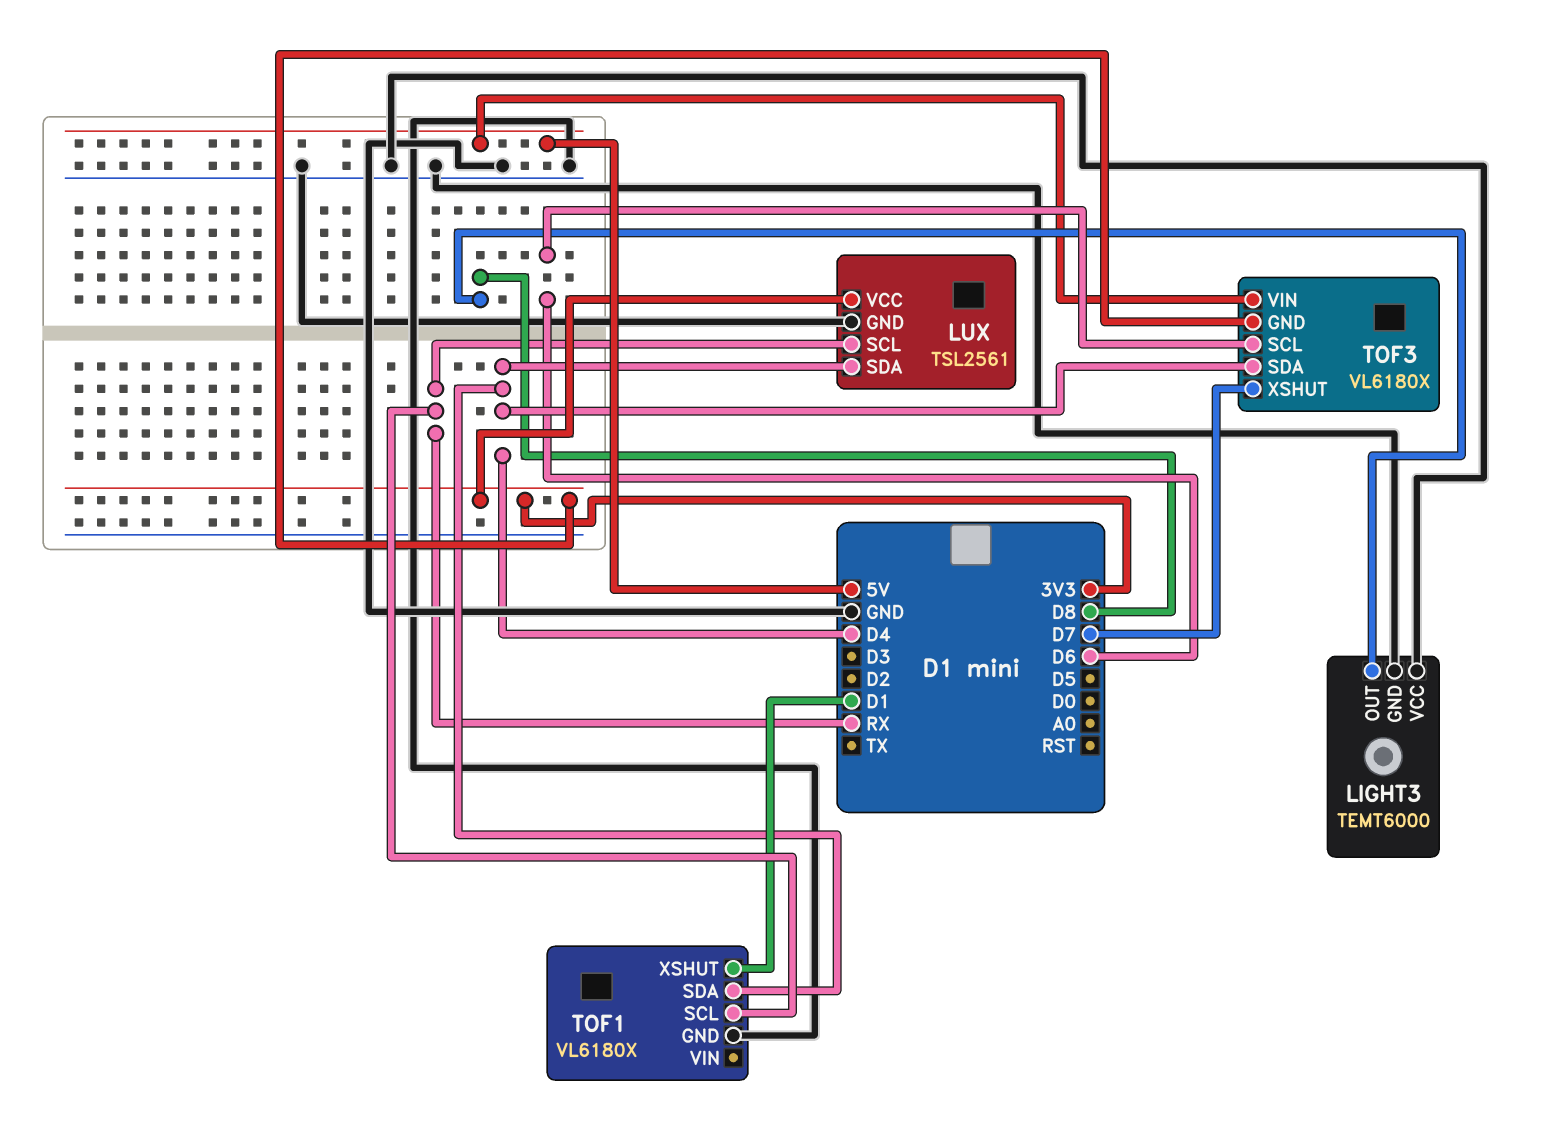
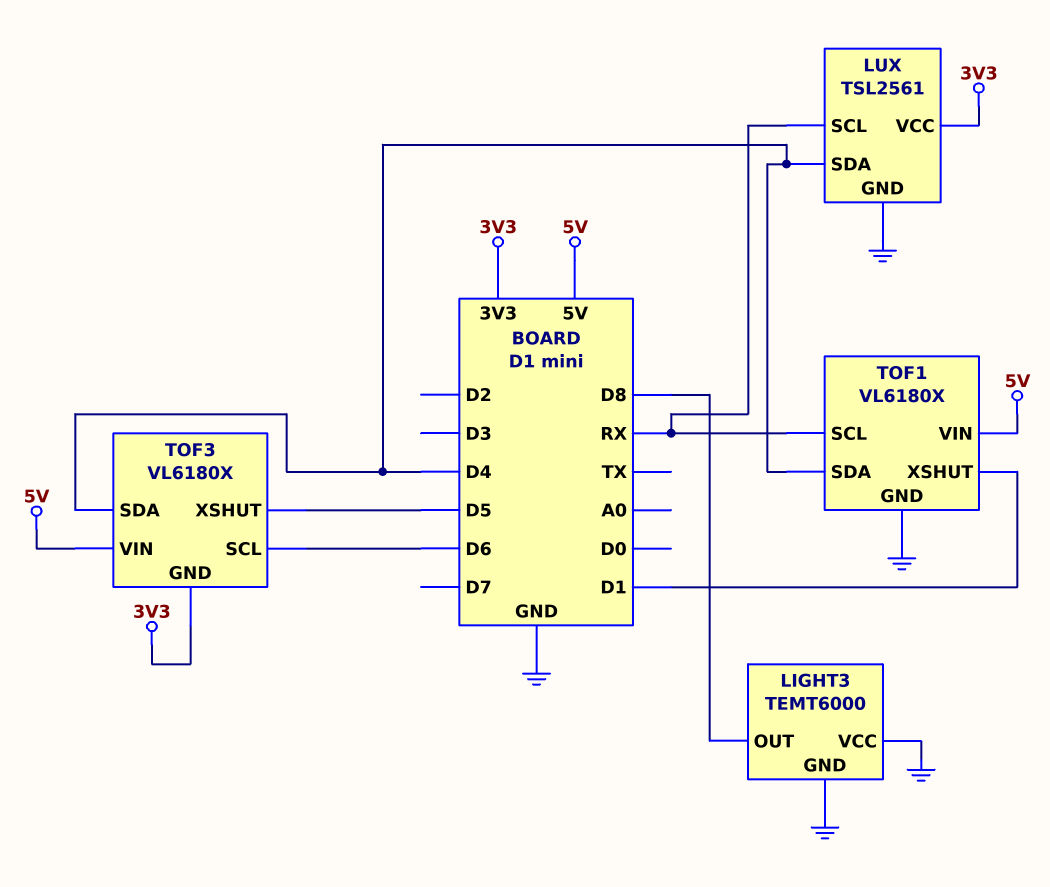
TOF1 pin VIN: none -> 5V
TOF3 pin XSHUT: D7 -> D5

